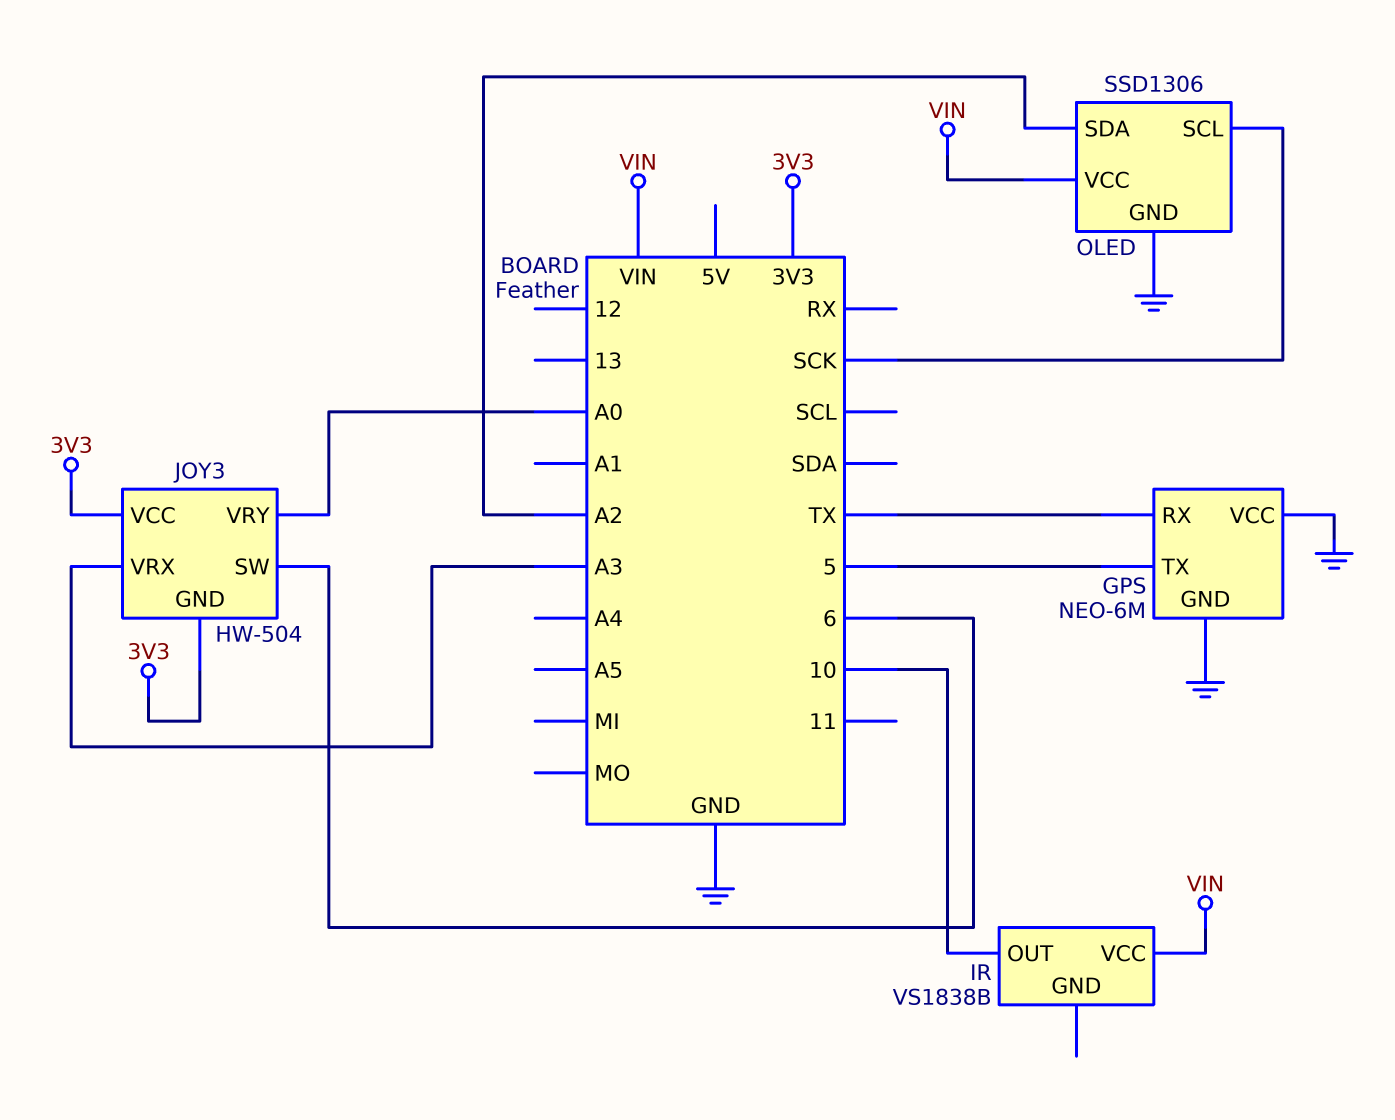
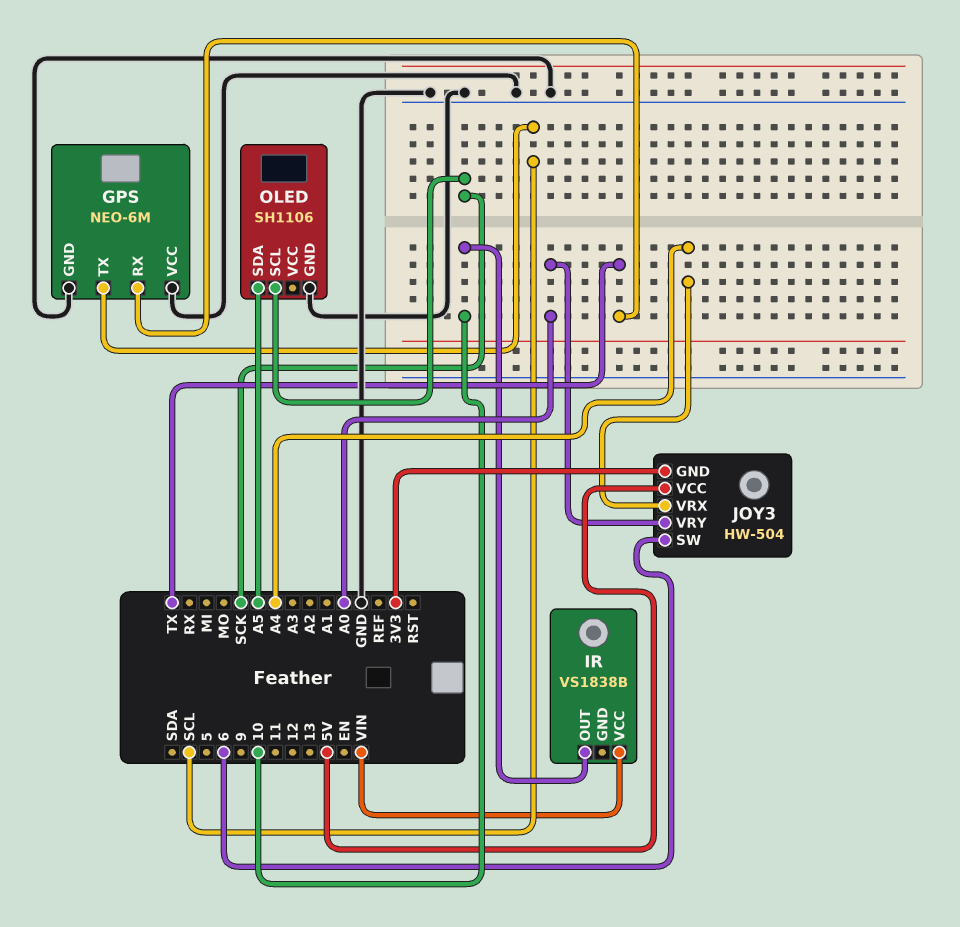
GPS pin TX: 5 -> SCL
JOY3 pin VCC: 3V3 -> 5V
JOY3 pin VRX: A3 -> A4
OLED: SSD1306 -> SH1106
OLED pin SDA: A2 -> A5
OLED pin VCC: VIN -> none

